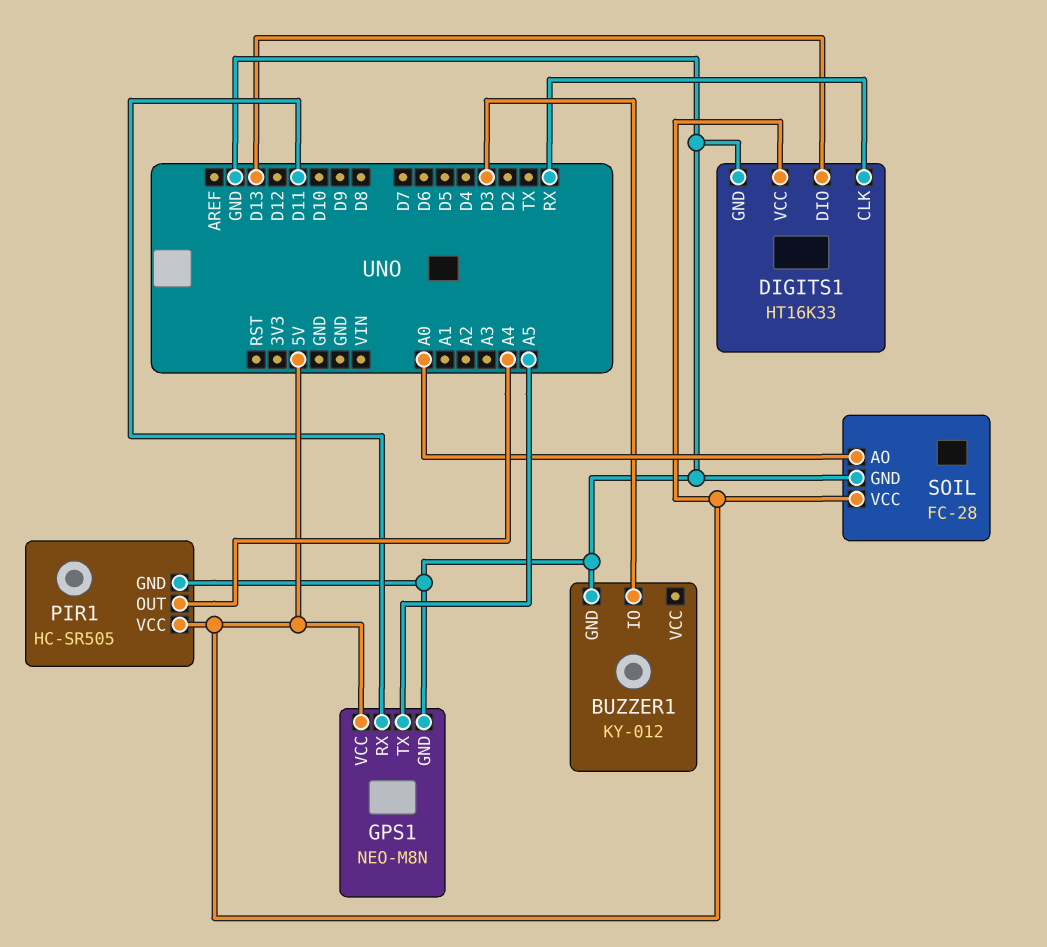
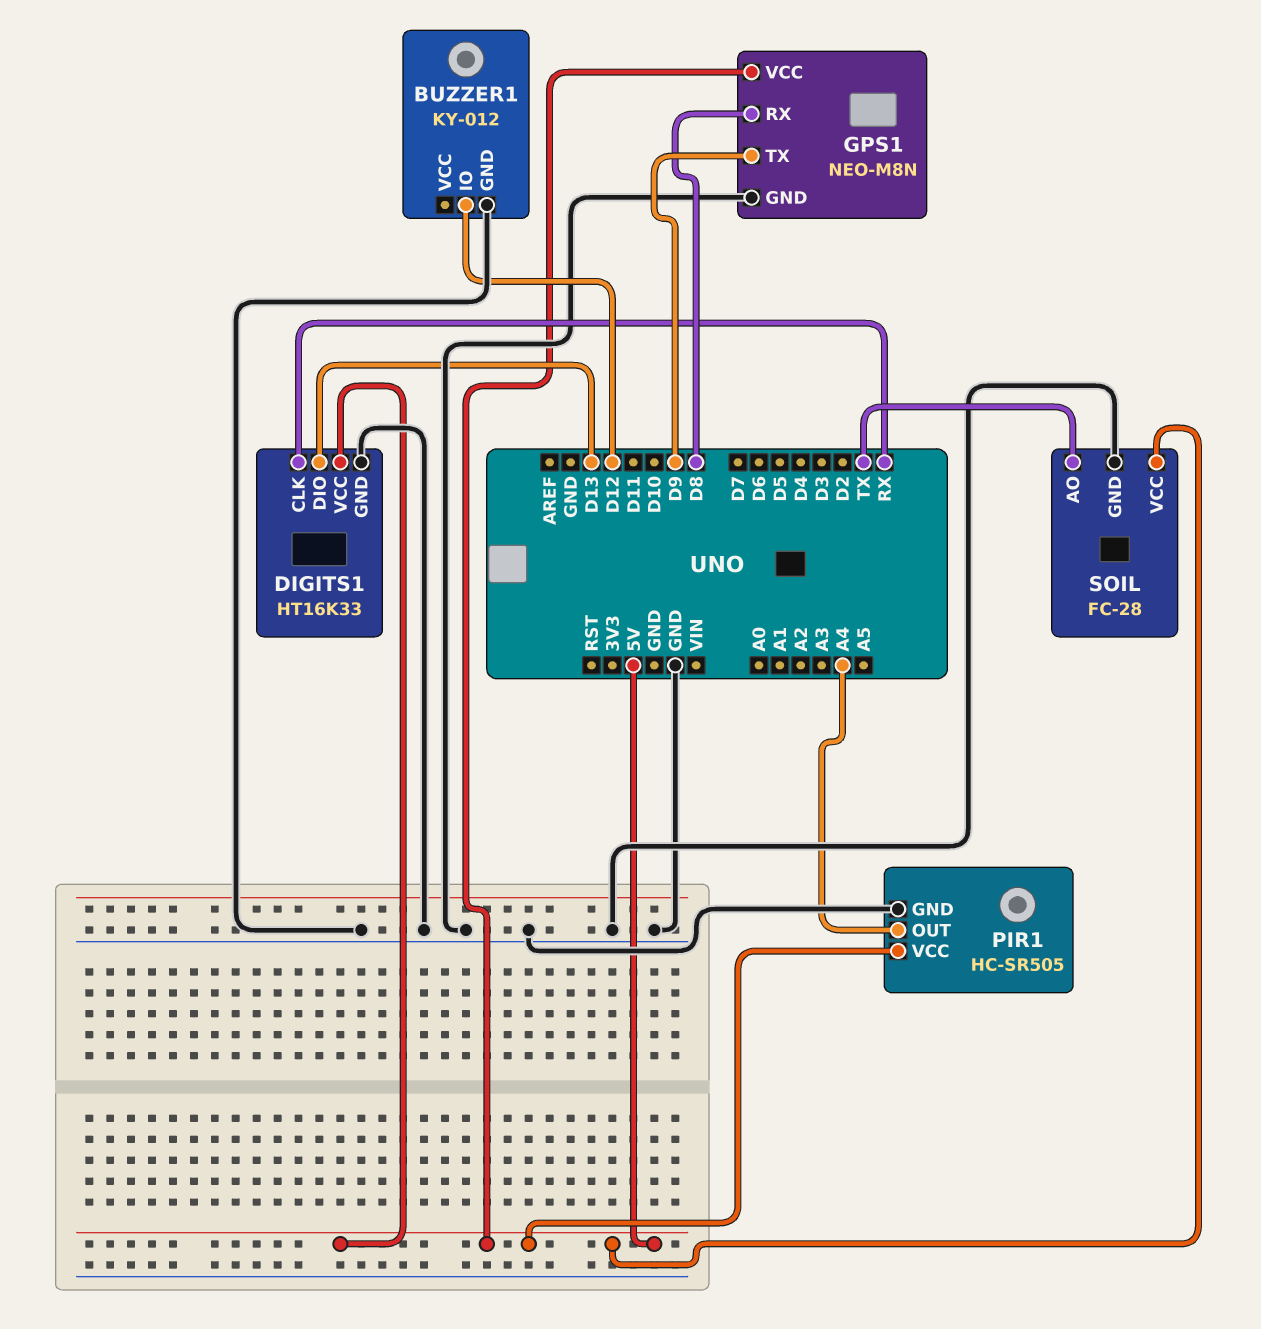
BUZZER1 pin IO: D3 -> D12
GPS1 pin RX: D11 -> D8
GPS1 pin TX: A5 -> D9
SOIL pin AO: A0 -> TX

